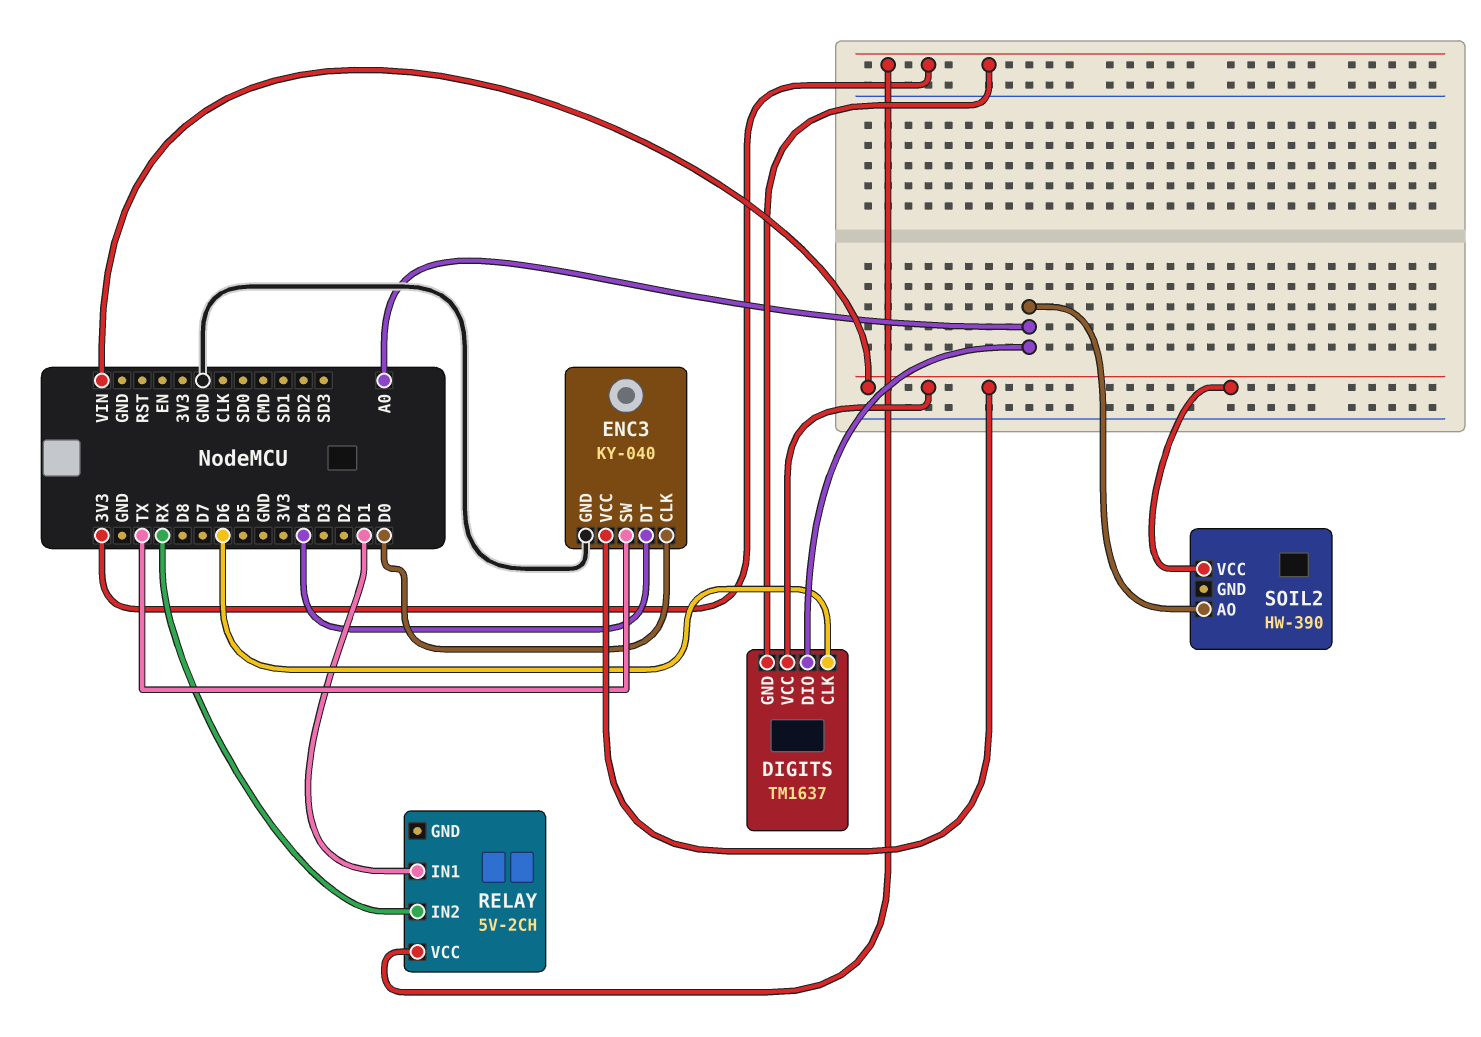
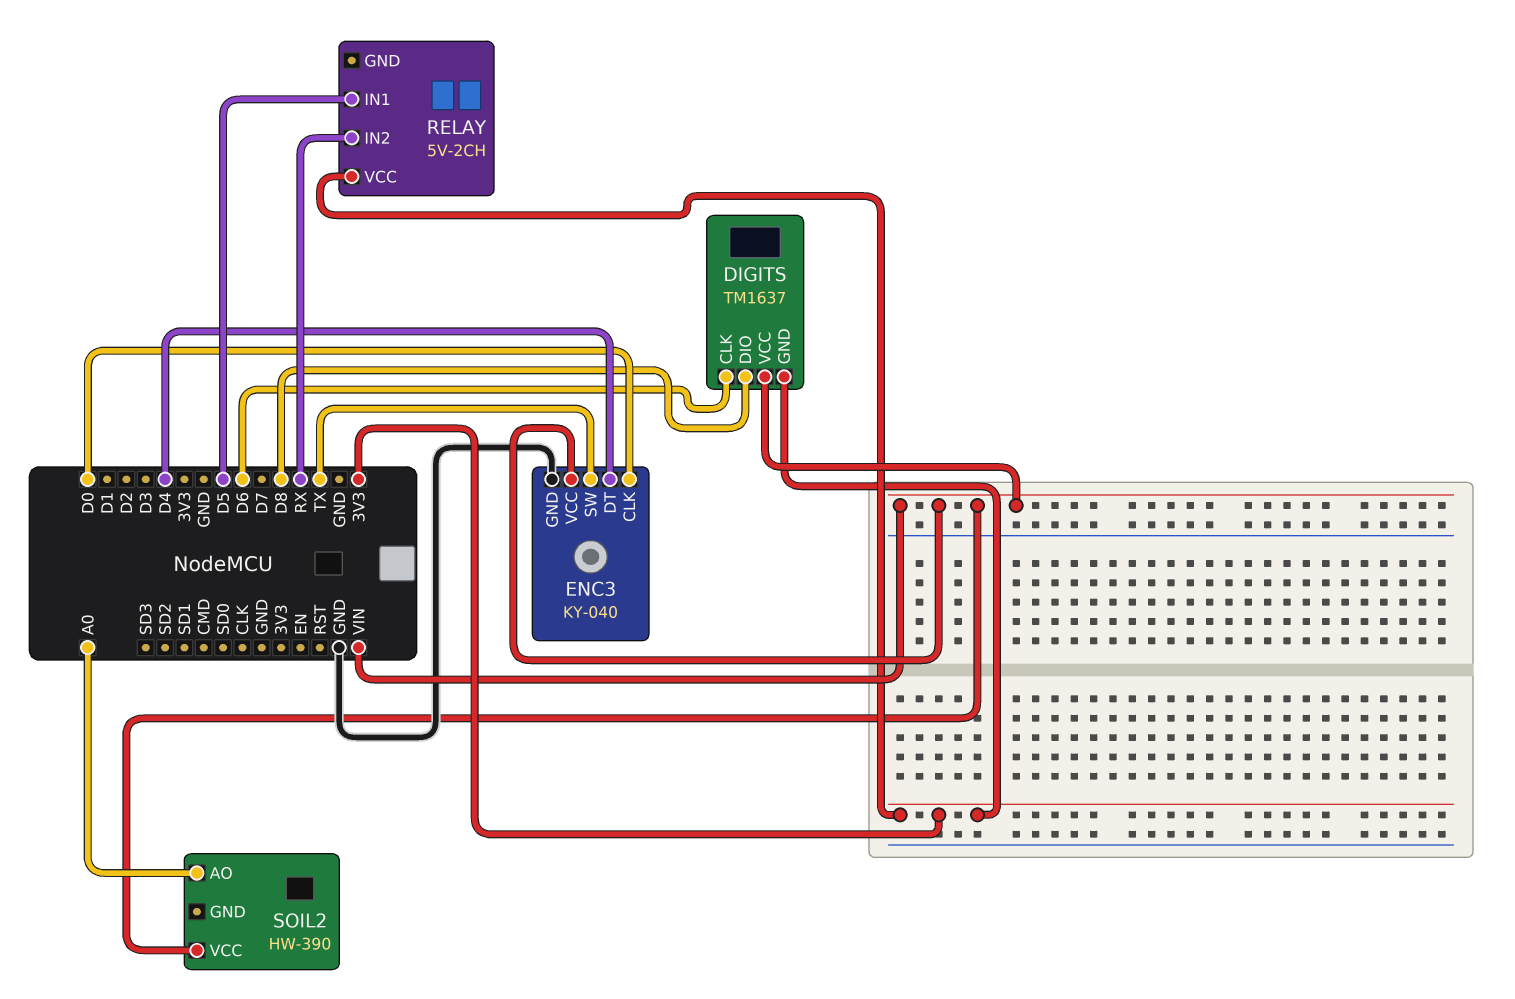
DIGITS pin DIO: A0 -> D8
RELAY pin IN1: D1 -> D5

